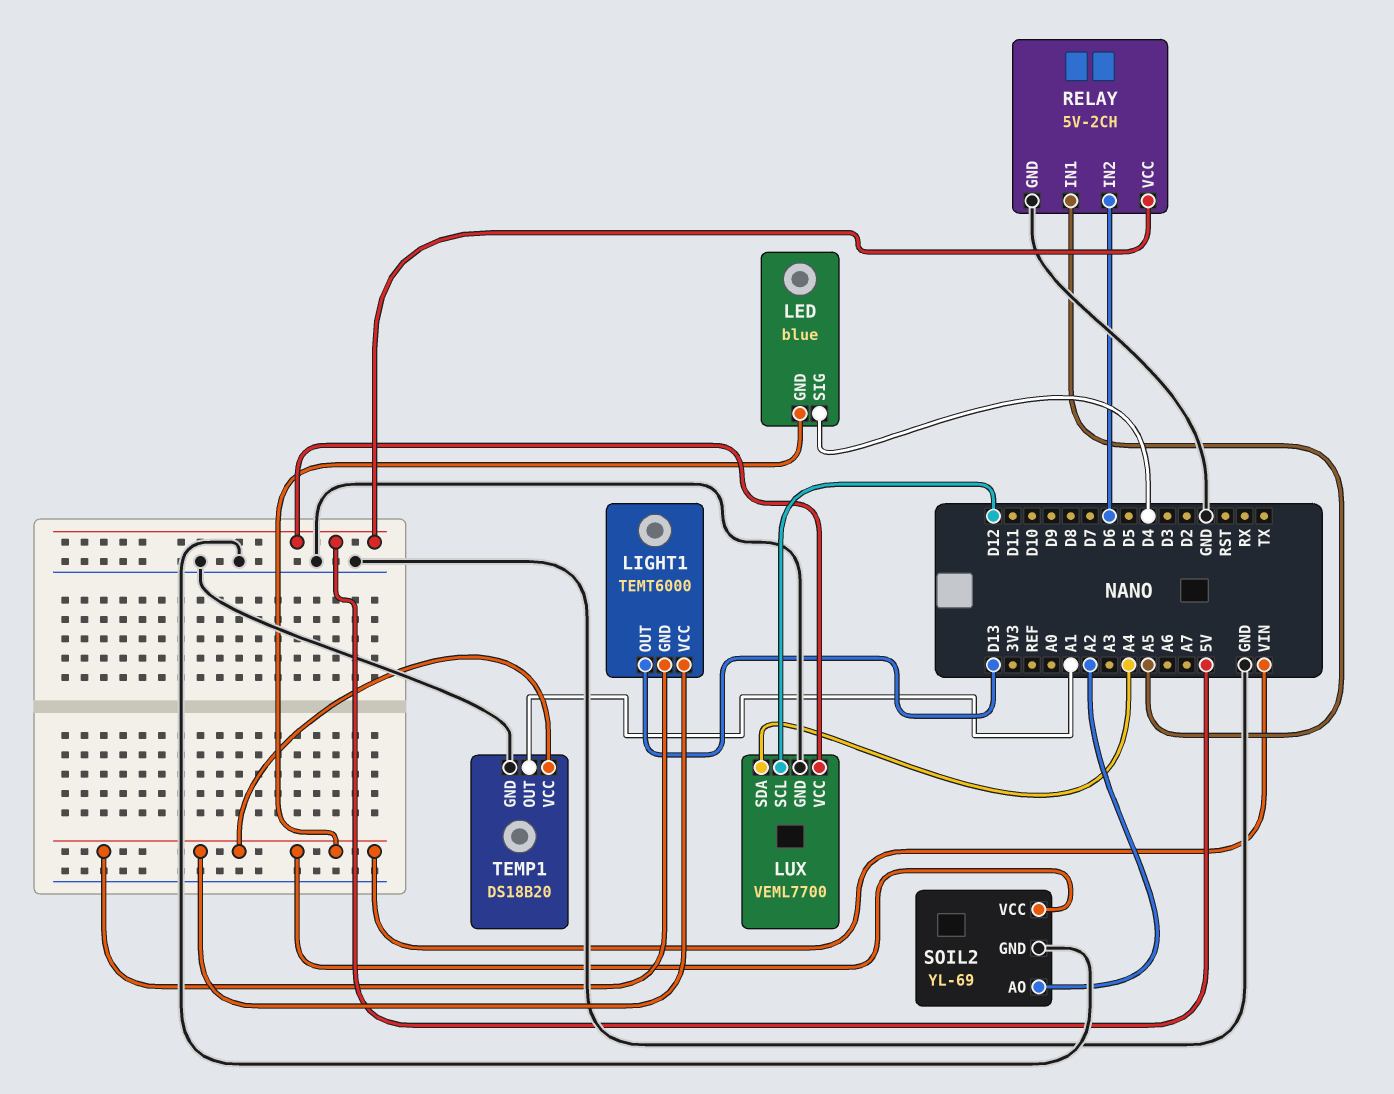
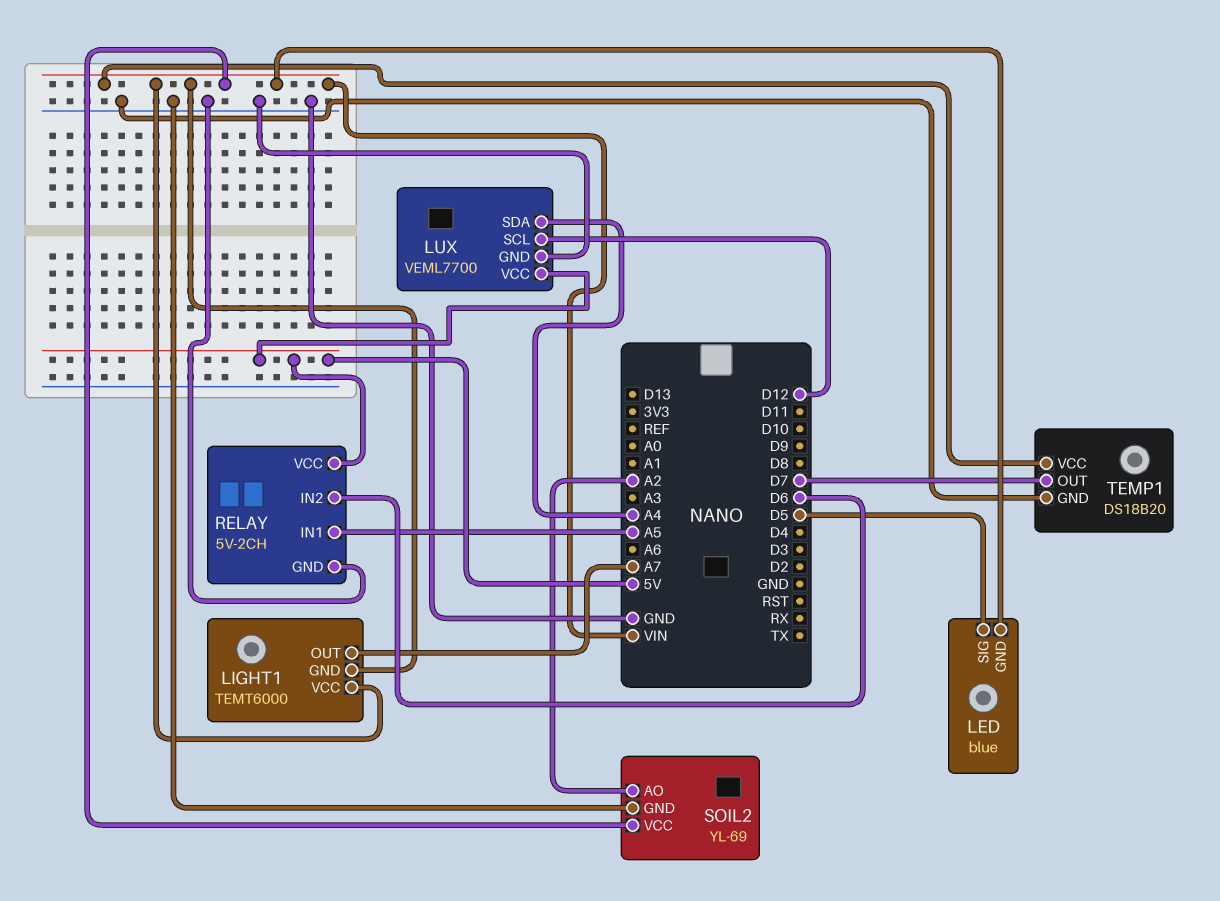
LED pin SIG: D4 -> D5
LIGHT1 pin OUT: D13 -> A7
TEMP1 pin OUT: A1 -> D7

